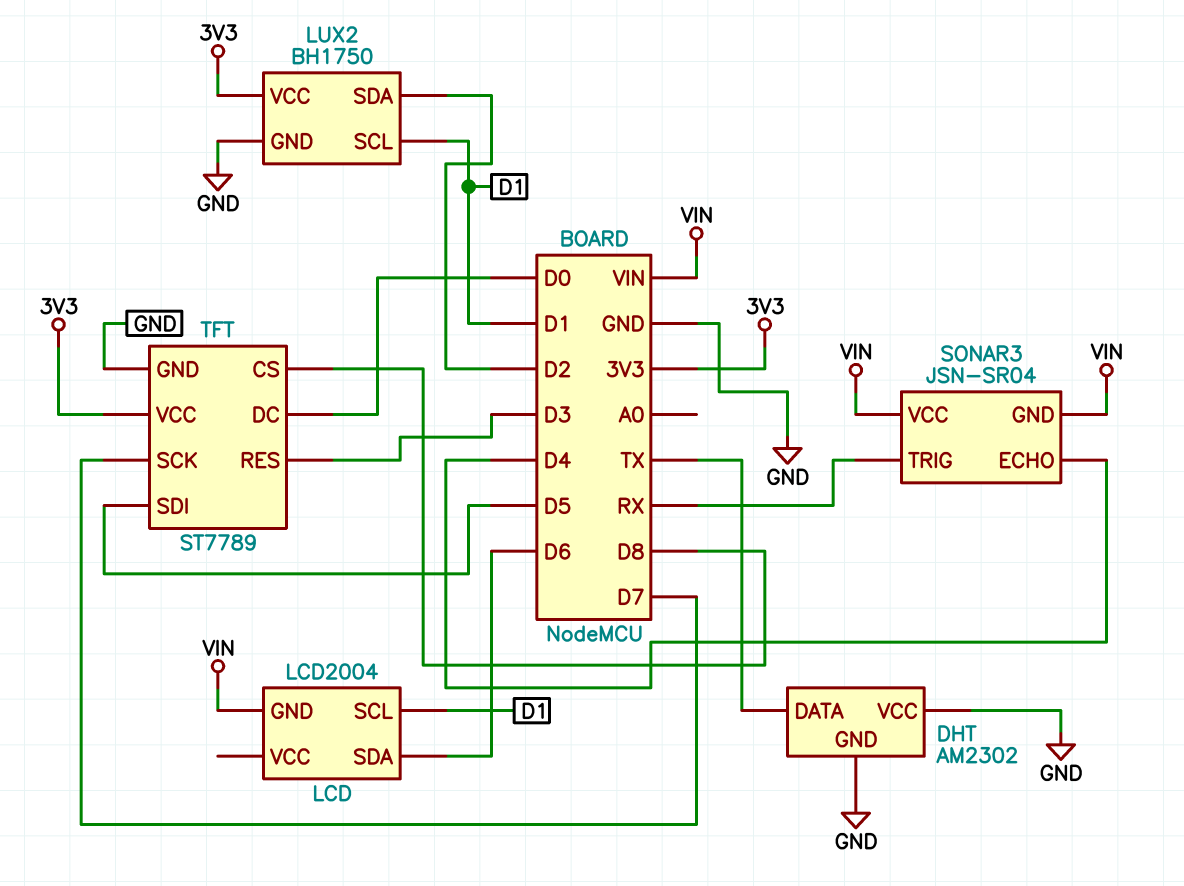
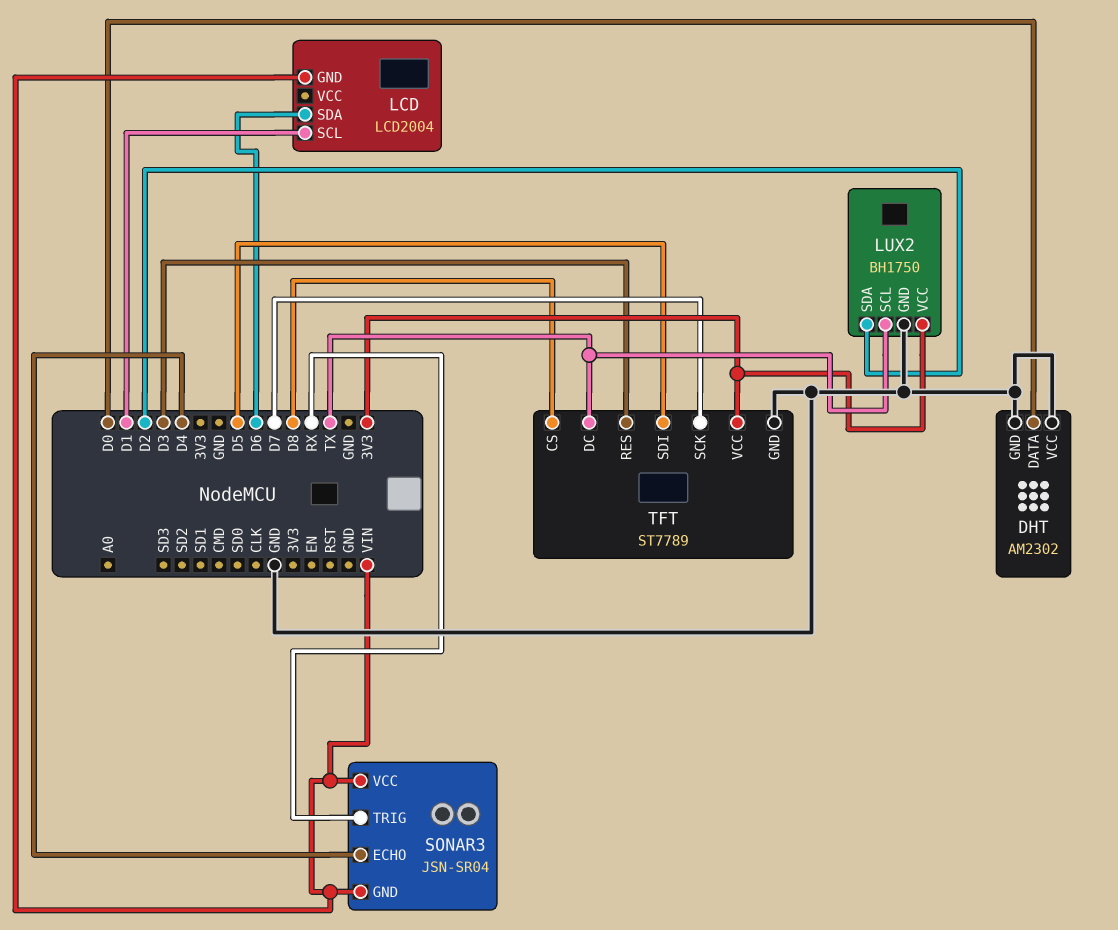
DHT pin DATA: TX -> D0
LUX2 pin SCL: D1 -> TX
TFT pin DC: D0 -> TX

